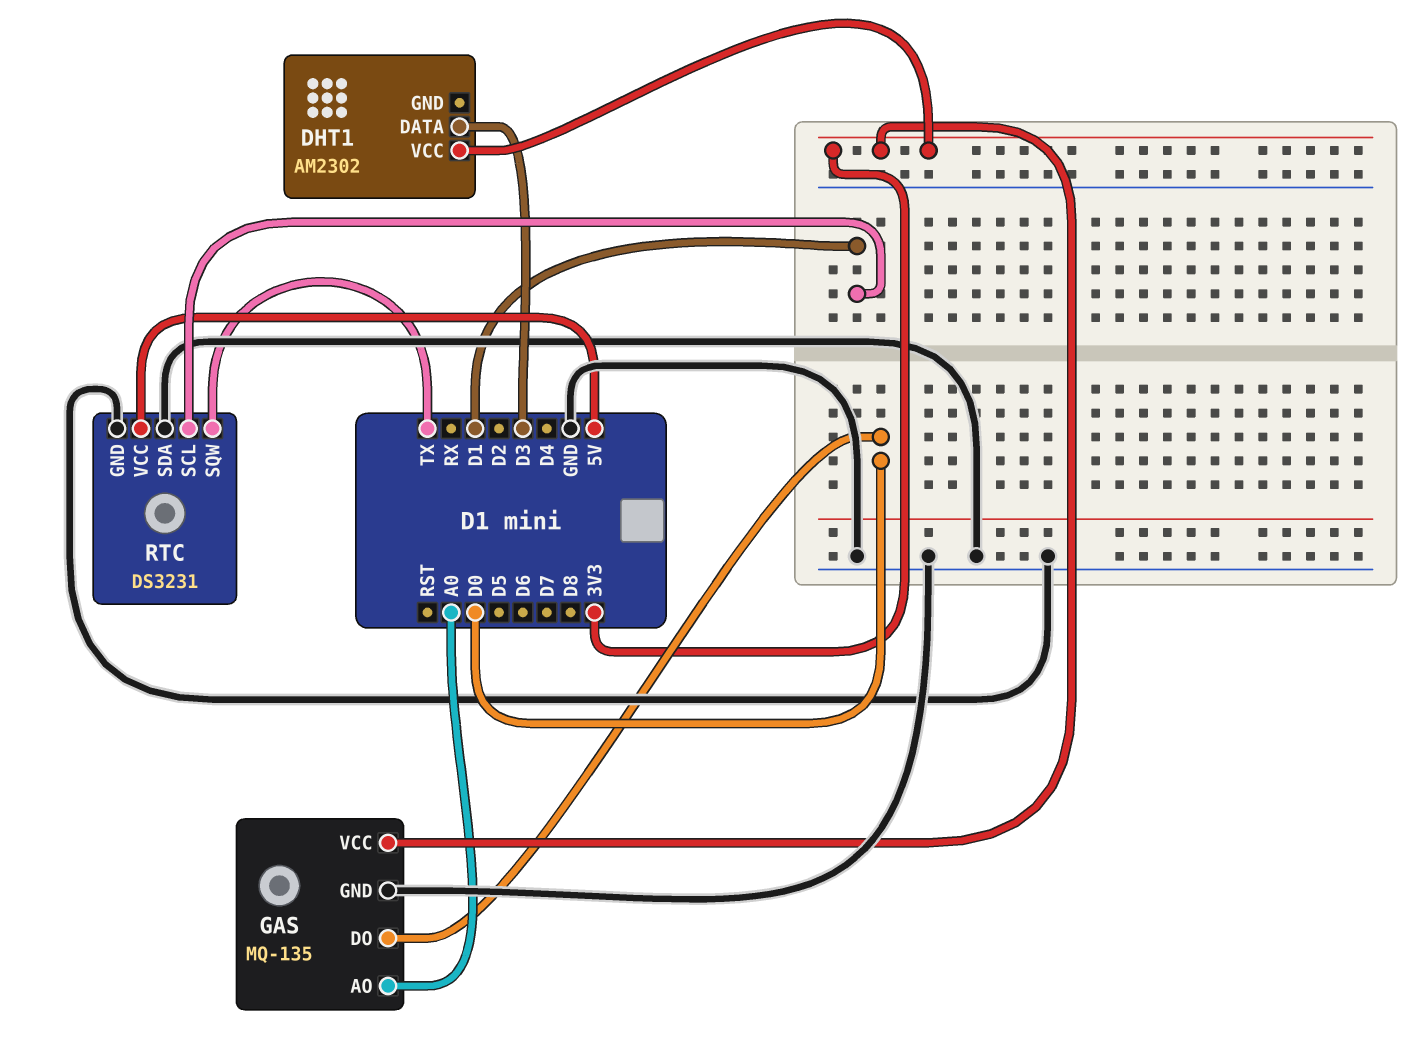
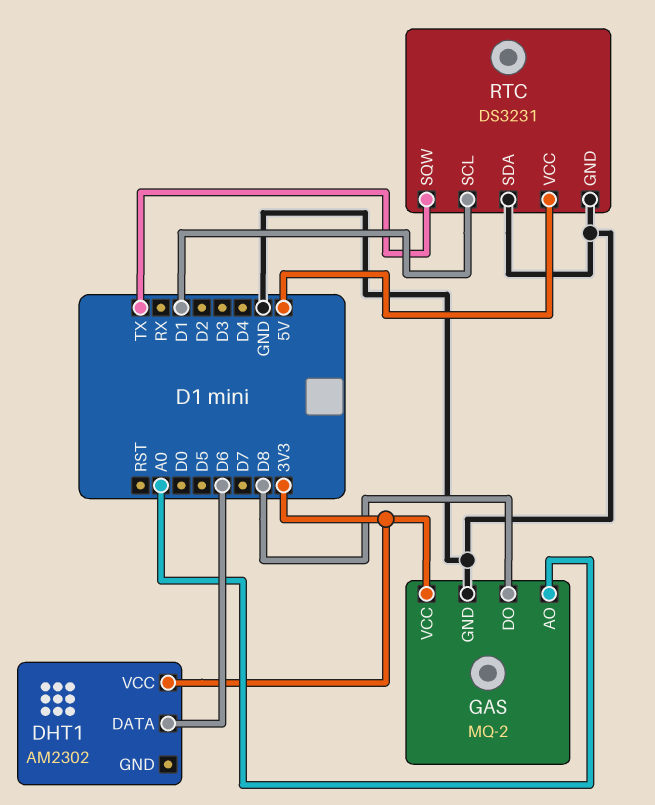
DHT1 pin DATA: D3 -> D6
GAS: MQ-135 -> MQ-2
GAS pin DO: D0 -> D8

